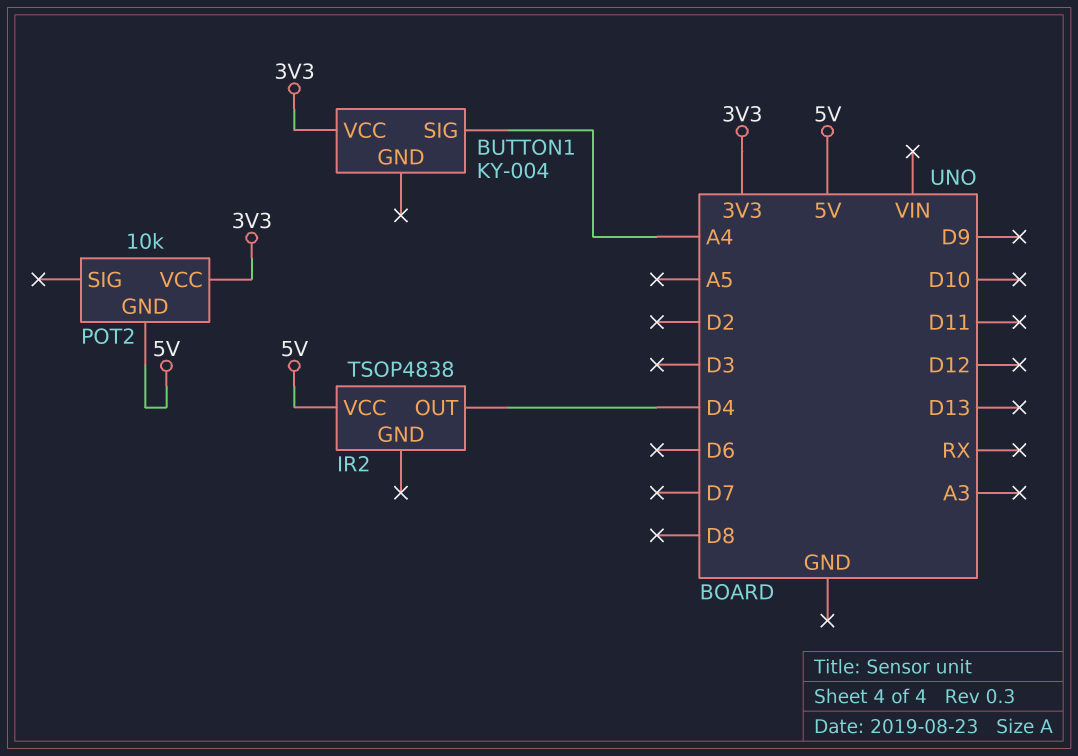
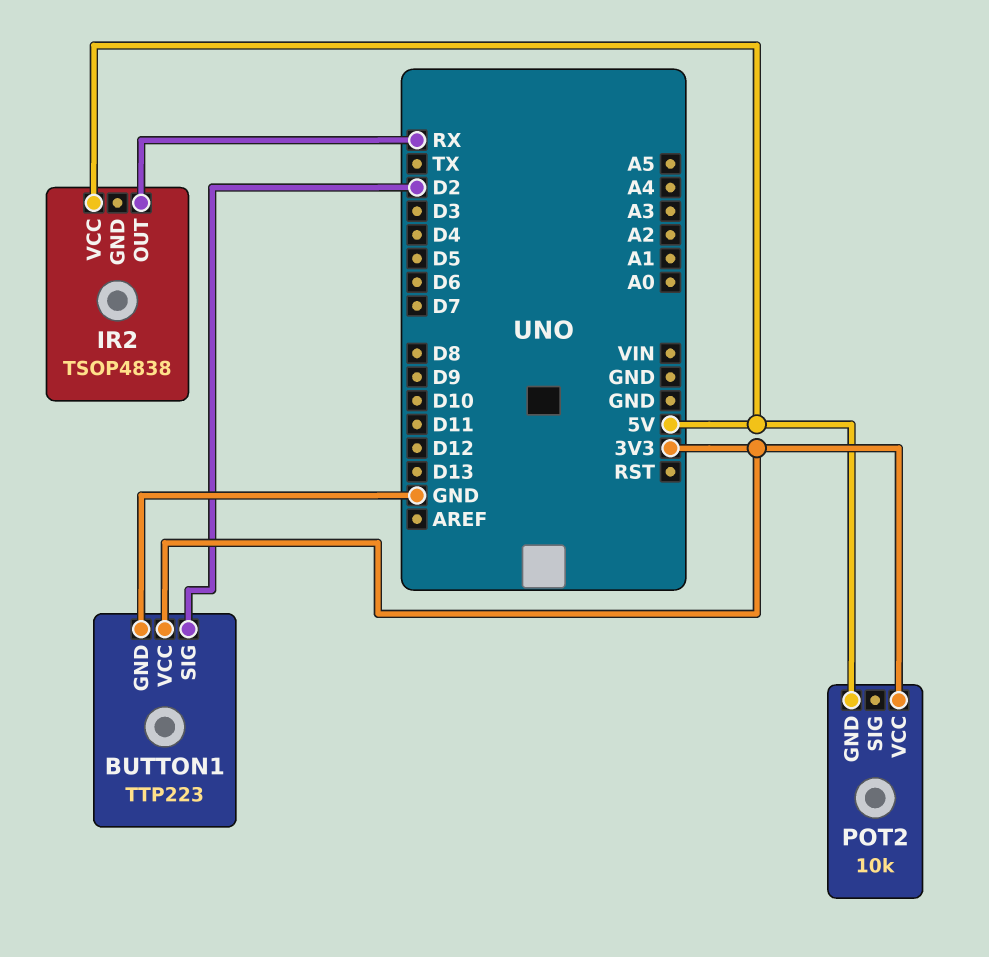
BUTTON1: KY-004 -> TTP223
BUTTON1 pin GND: none -> GND
BUTTON1 pin SIG: A4 -> D2
IR2 pin OUT: D4 -> RX

